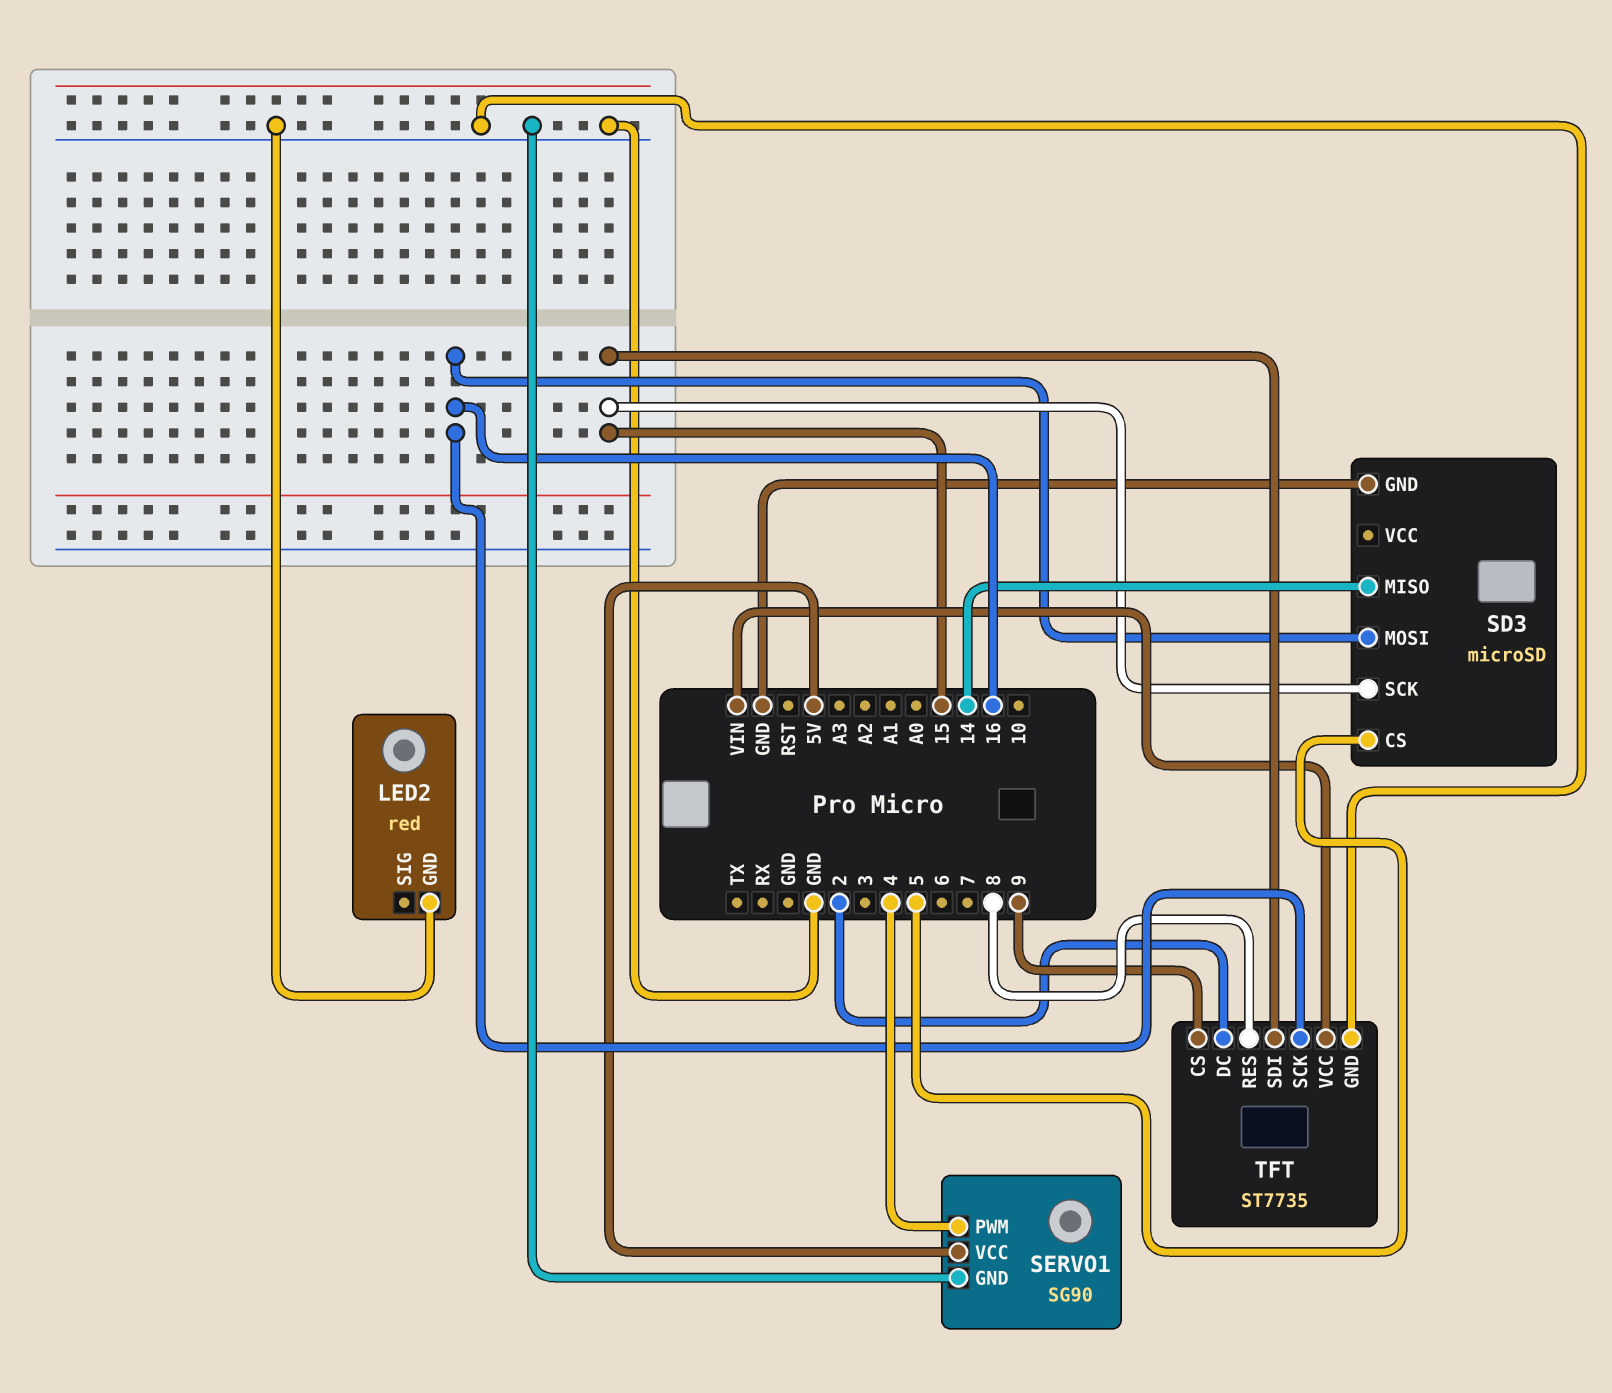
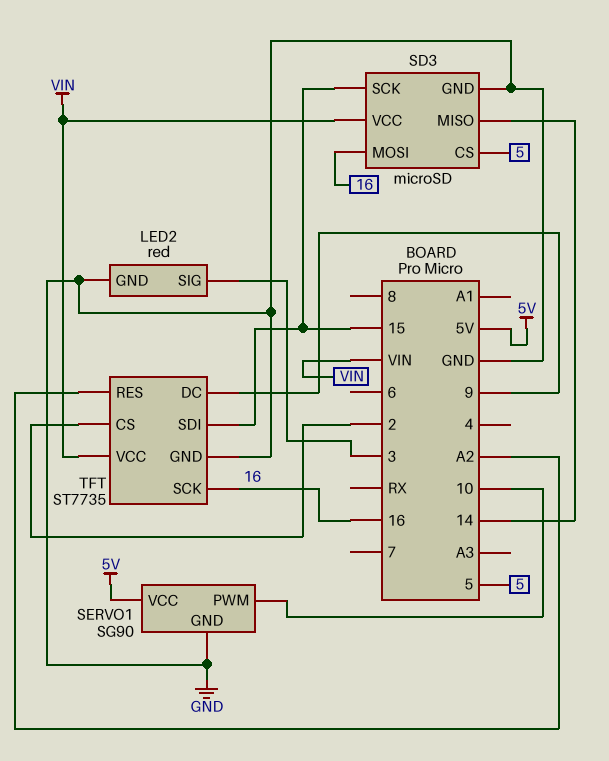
LED2 pin SIG: none -> 3
SD3 pin VCC: none -> VIN
SERVO1 pin PWM: 4 -> 10
TFT pin CS: 9 -> 2
TFT pin DC: 2 -> 9
TFT pin RES: 8 -> A2

